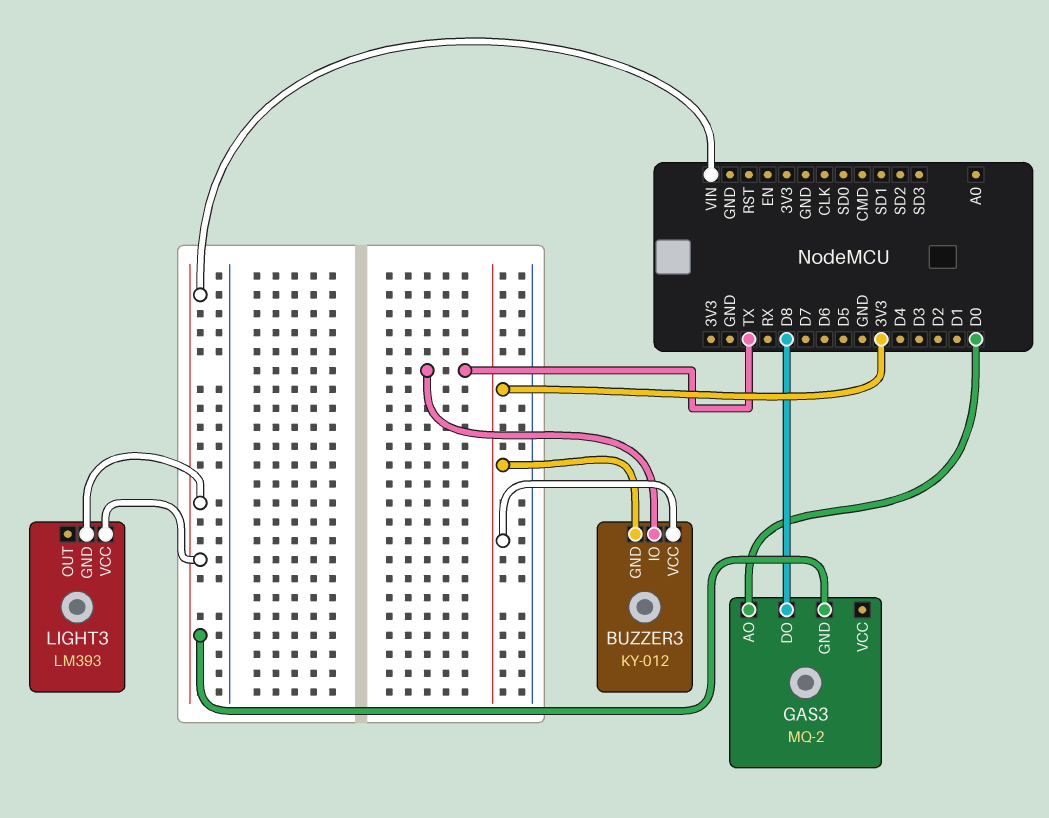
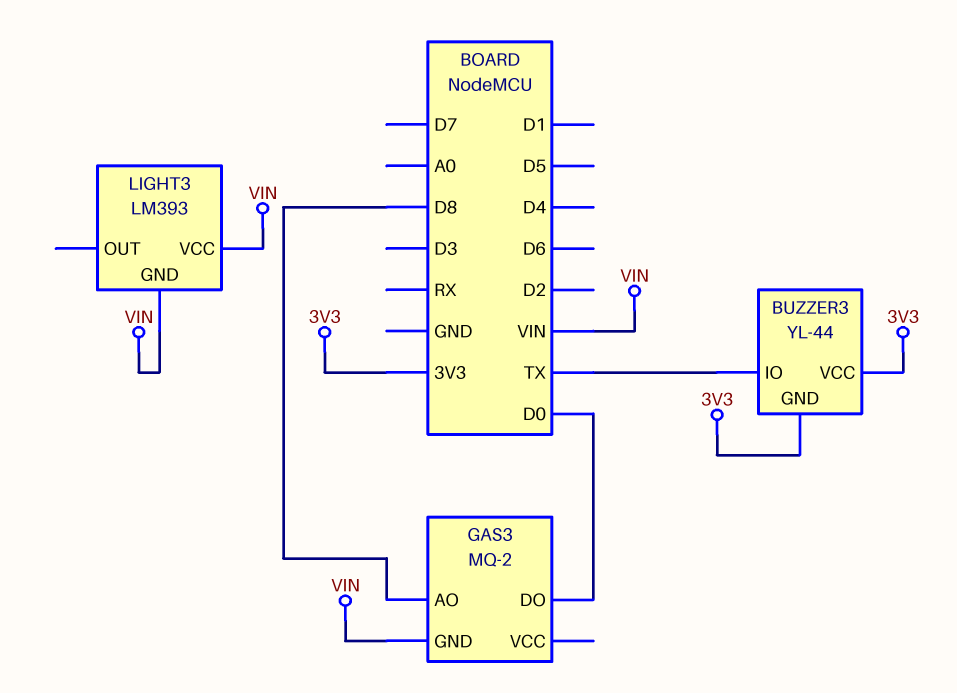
BUZZER3: KY-012 -> YL-44
GAS3 pin AO: D0 -> D8
GAS3 pin DO: D8 -> D0

